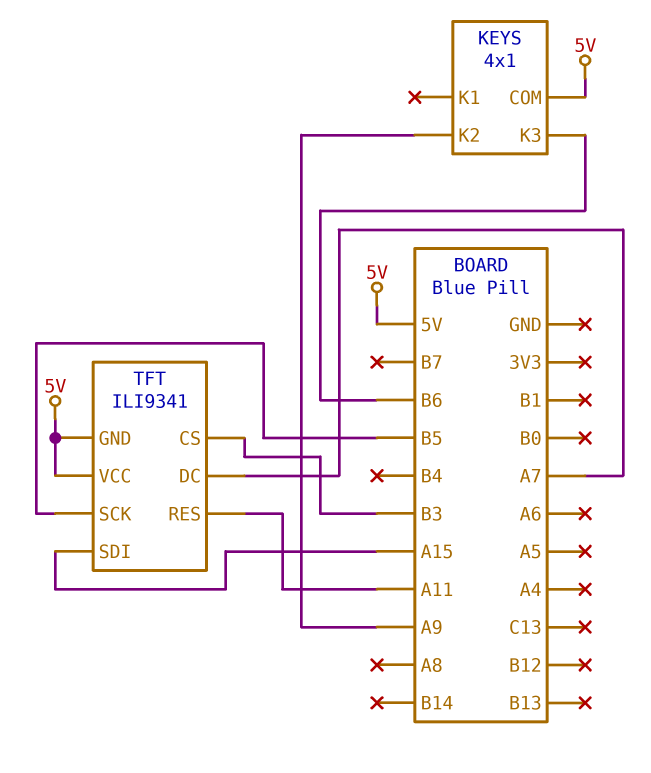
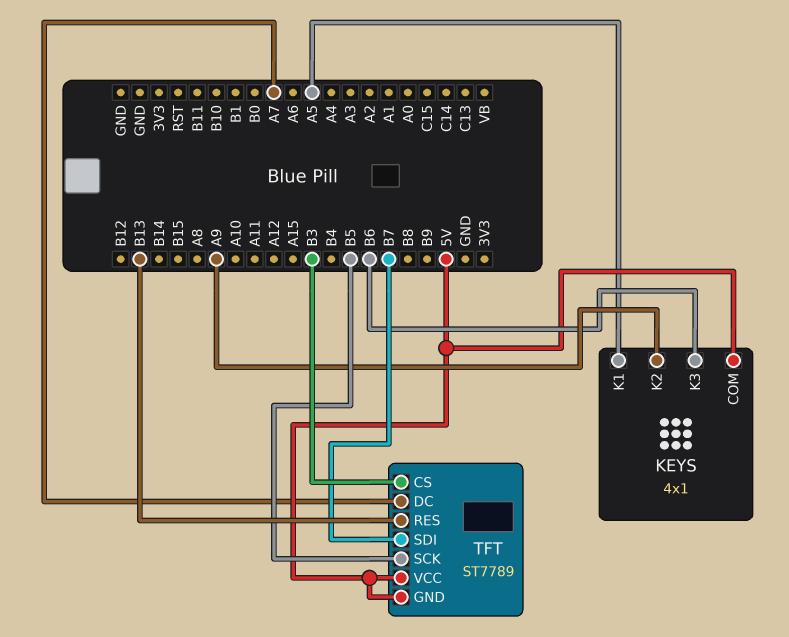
KEYS pin K1: none -> A5
TFT: ILI9341 -> ST7789
TFT pin RES: A11 -> B13
TFT pin SDI: A15 -> B7

